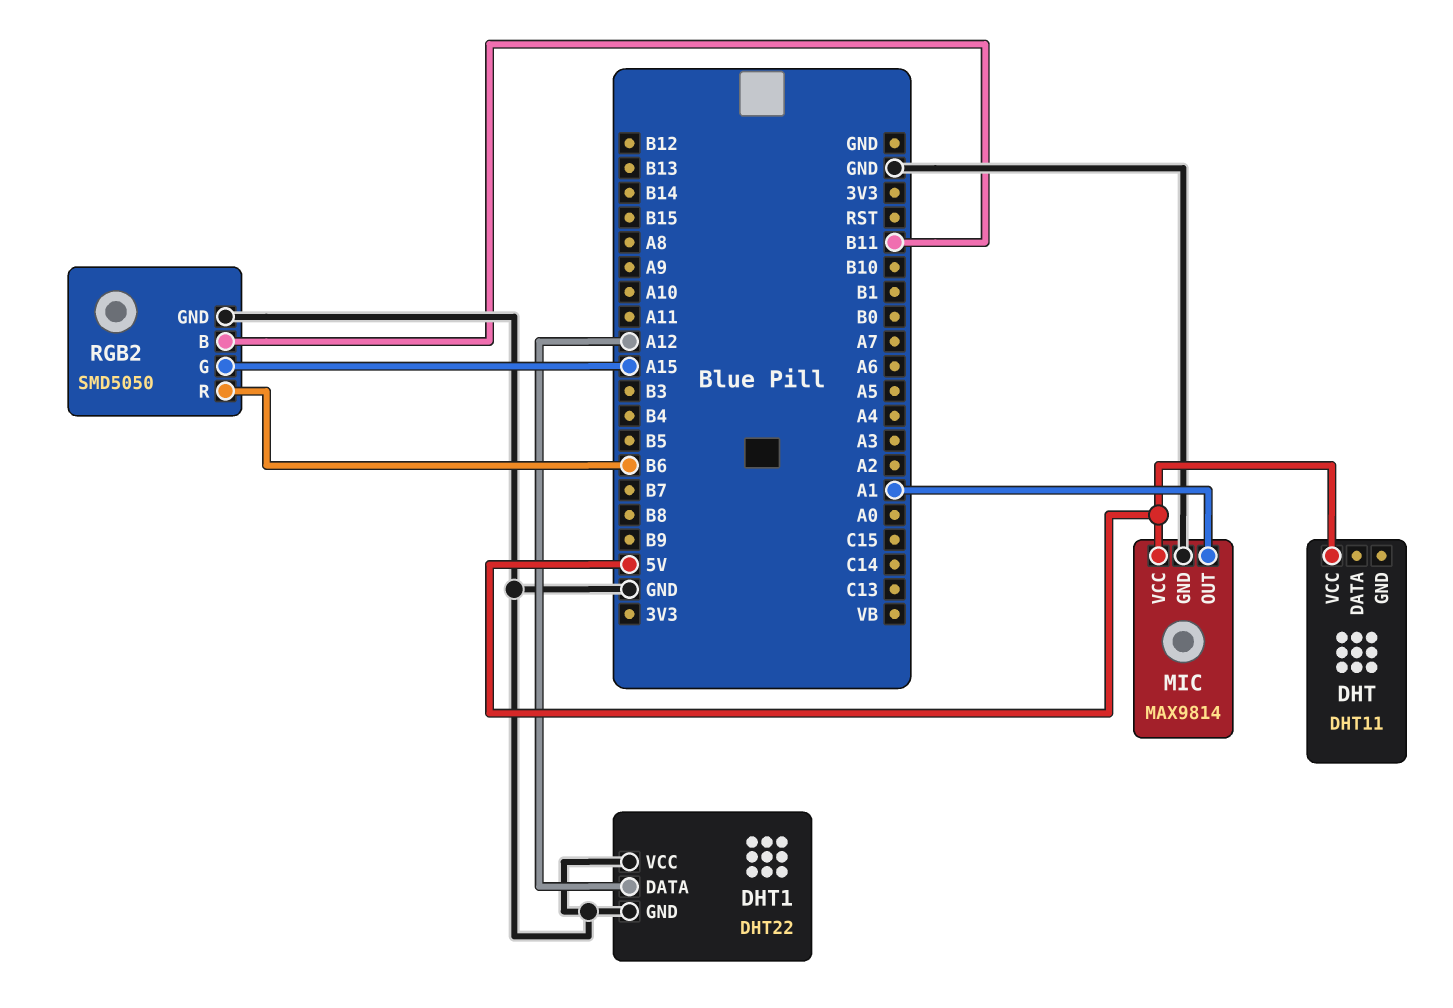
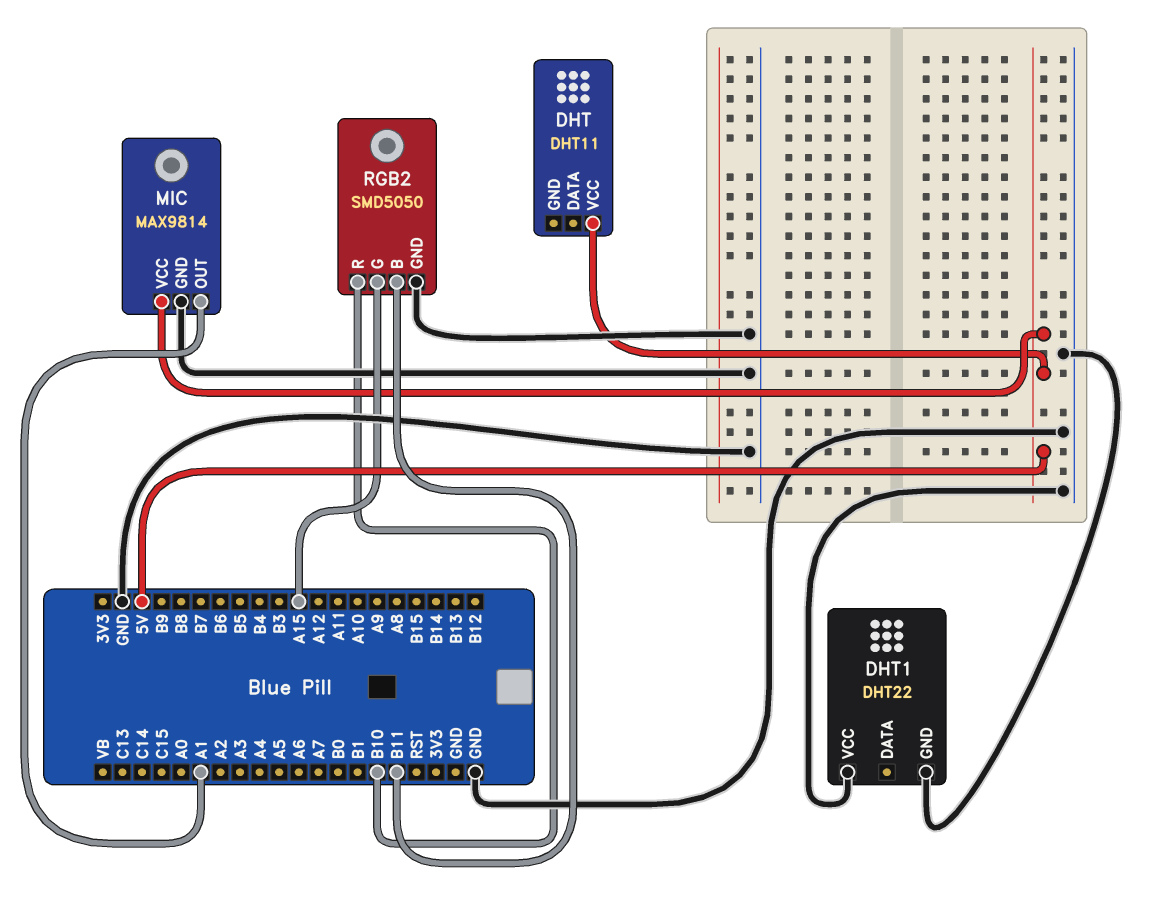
DHT1 pin DATA: A12 -> none
RGB2 pin R: B6 -> B10

